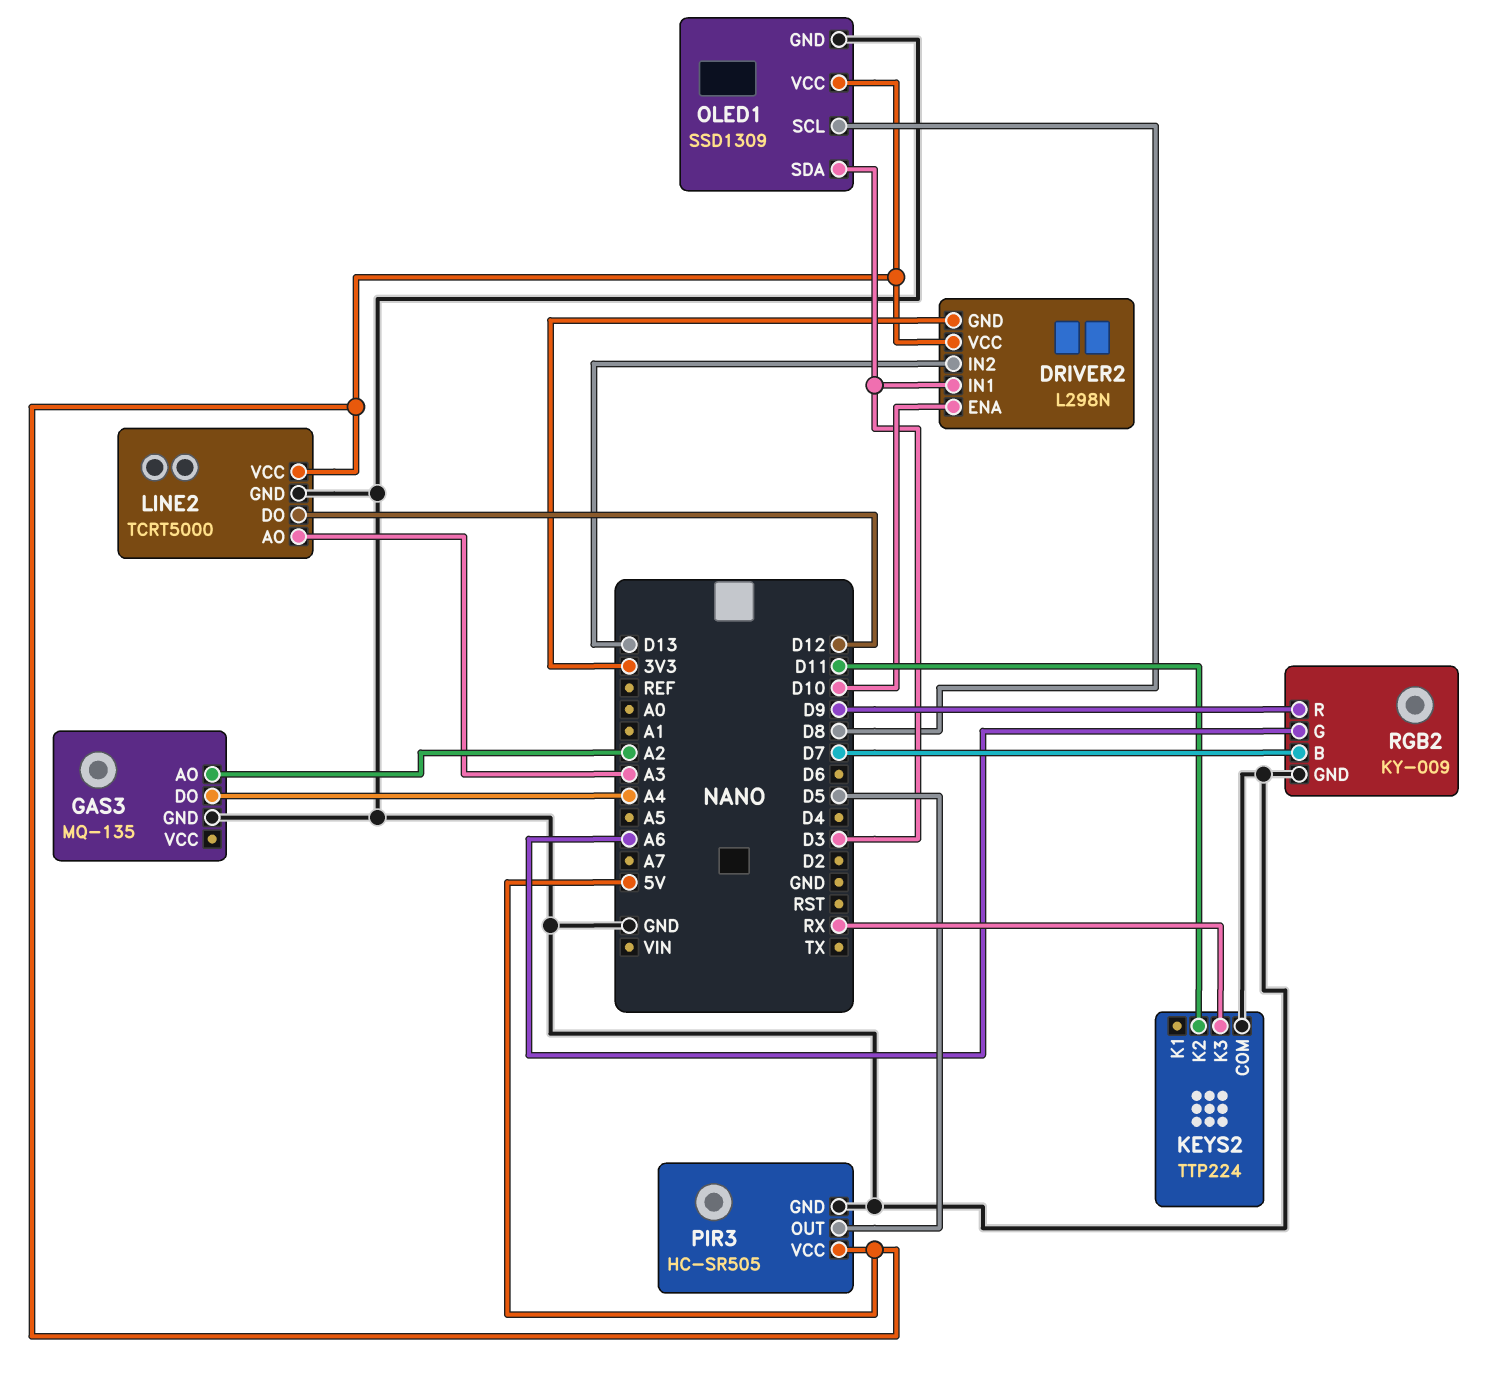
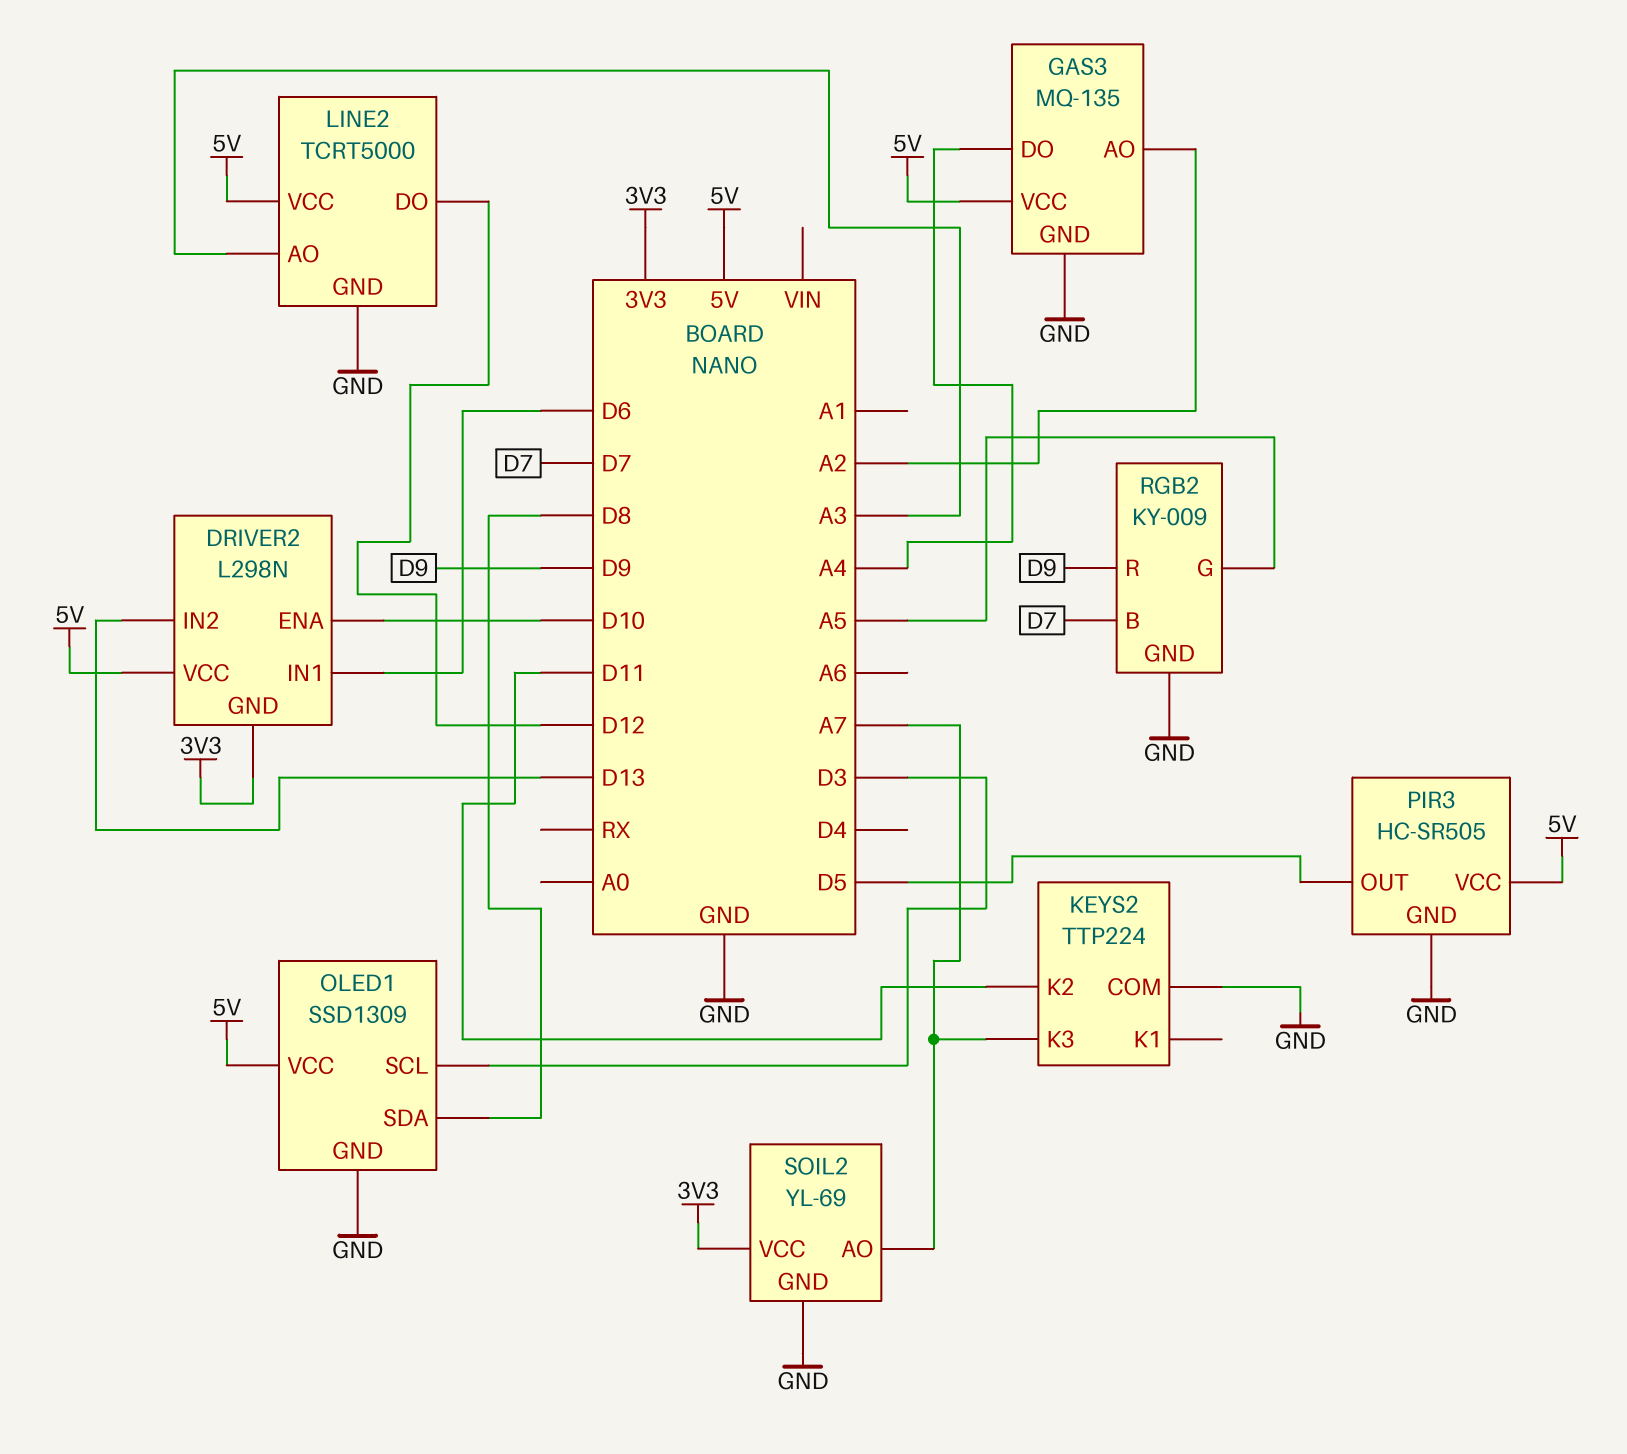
DRIVER2 pin IN1: D3 -> D6
GAS3 pin VCC: none -> 5V
KEYS2 pin K3: RX -> A7
OLED1 pin SCL: D8 -> D3
OLED1 pin SDA: D3 -> D8
RGB2 pin G: A6 -> A5
SOIL2: none -> YL-69
SOIL2 pin AO: none -> A7
SOIL2 pin GND: none -> GND
SOIL2 pin VCC: none -> 3V3

